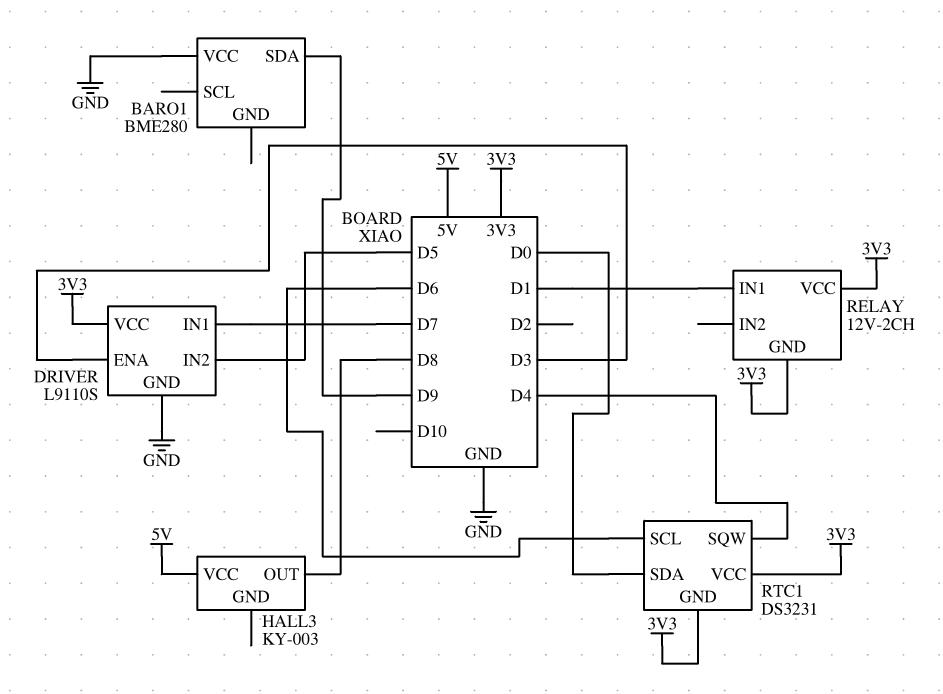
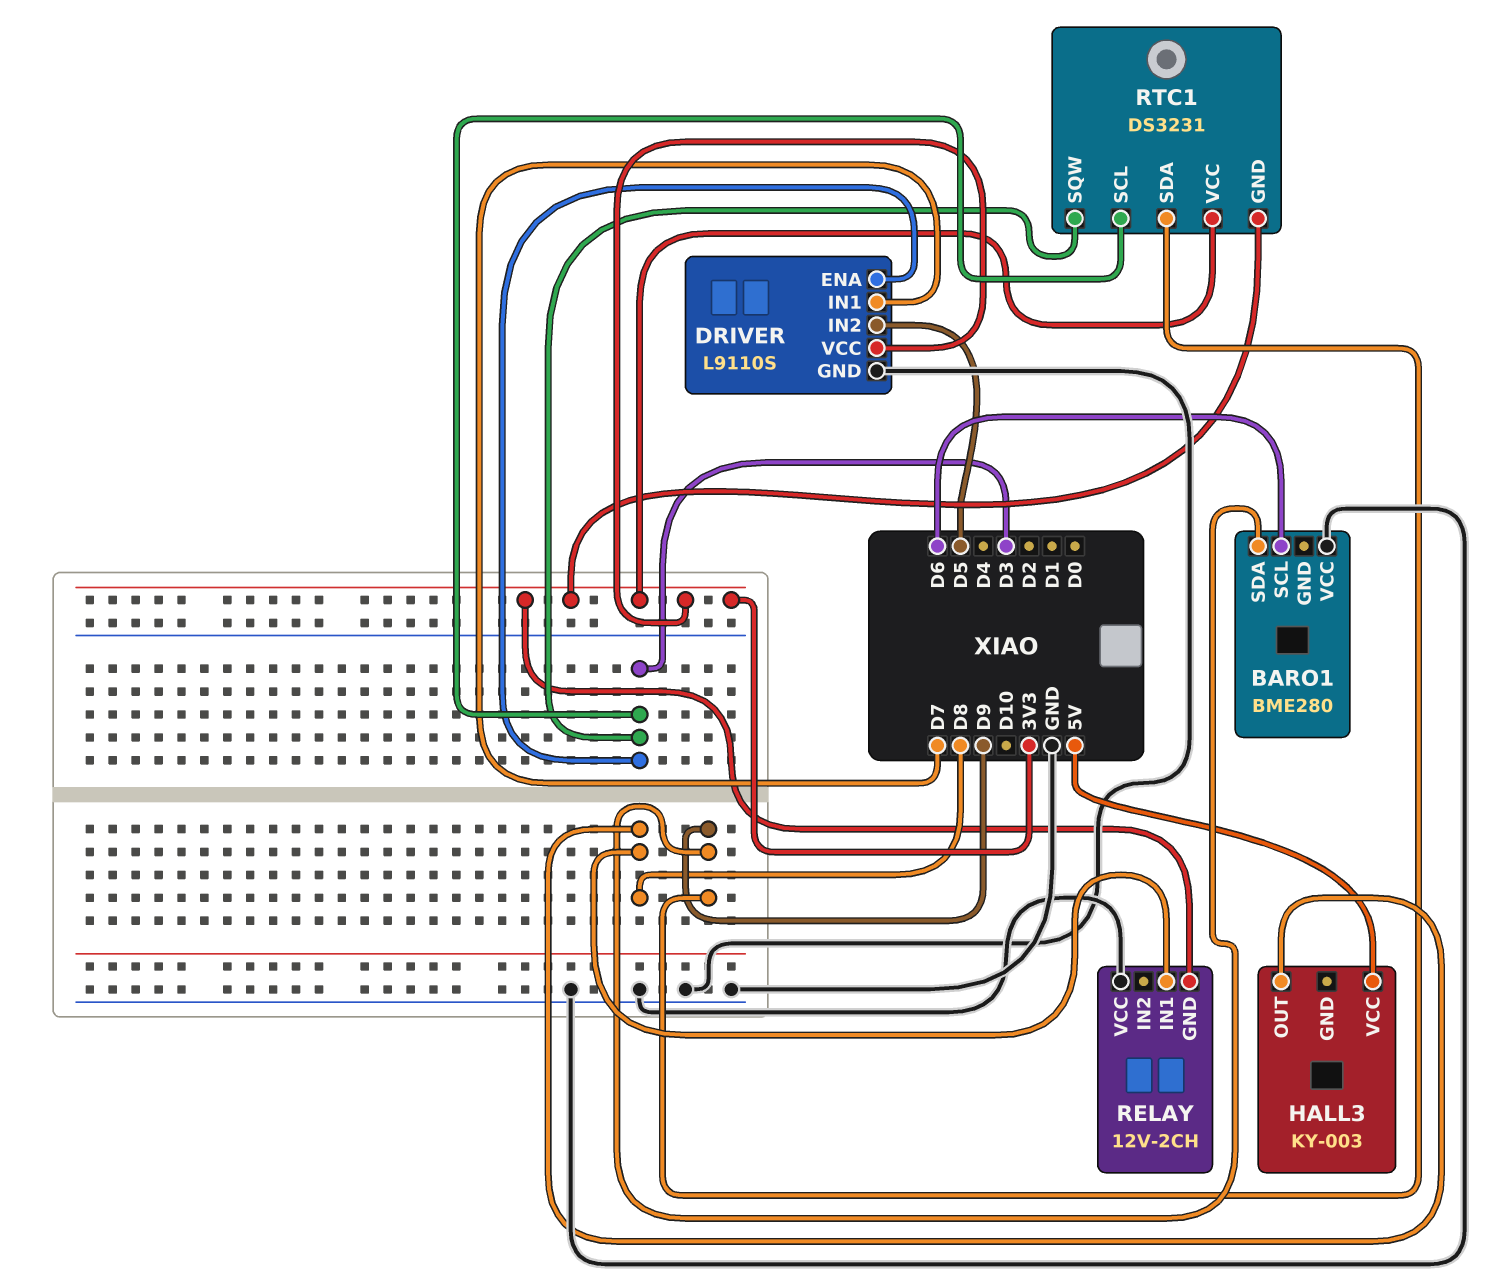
BARO1 pin SCL: none -> D6
RELAY pin IN1: D1 -> D8
RELAY pin VCC: 3V3 -> GND
RTC1 pin SCL: D6 -> D3
RTC1 pin SDA: D0 -> D9
RTC1 pin SQW: D4 -> D3

